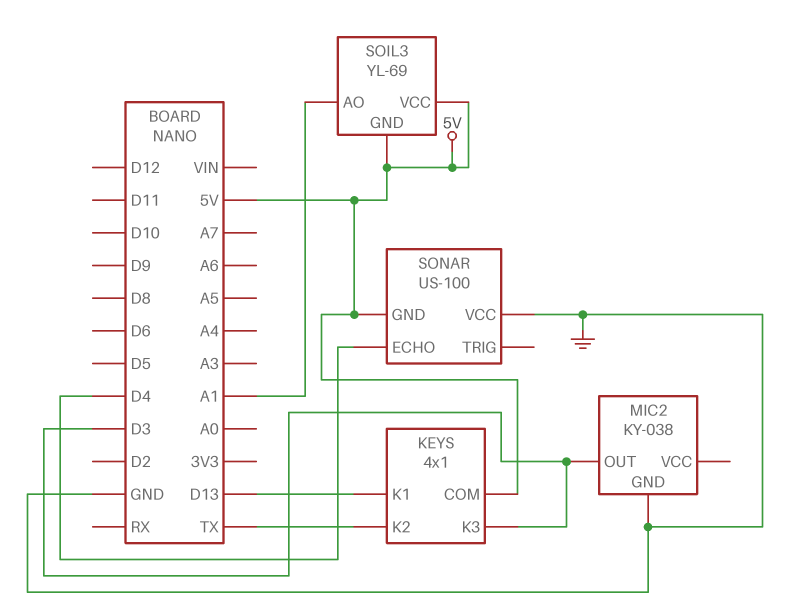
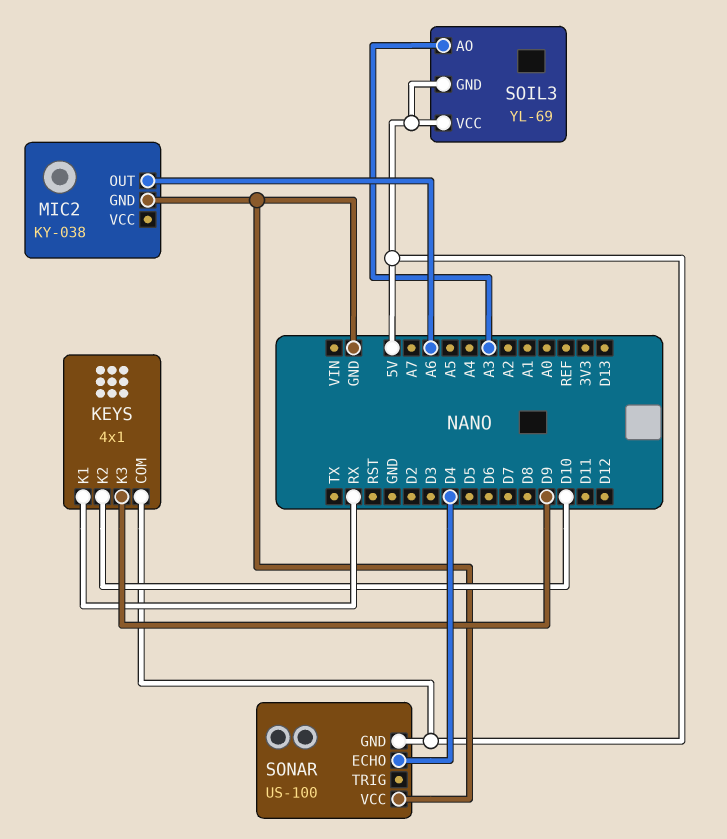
KEYS pin K1: D13 -> RX
KEYS pin K2: TX -> D10
KEYS pin K3: D3 -> D9
MIC2 pin OUT: D3 -> A6
SOIL3 pin AO: A1 -> A3

